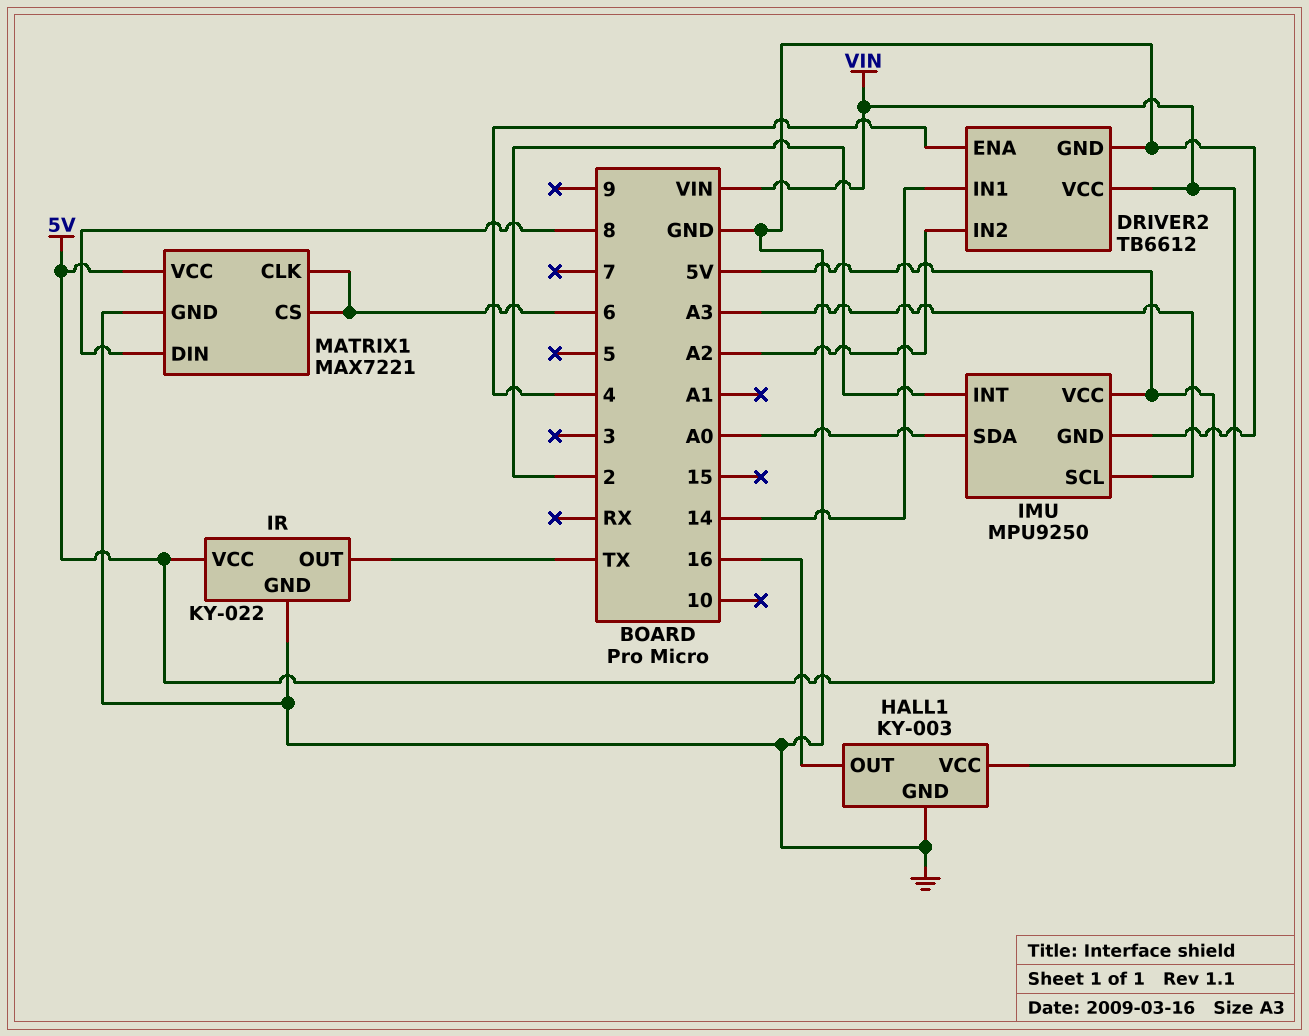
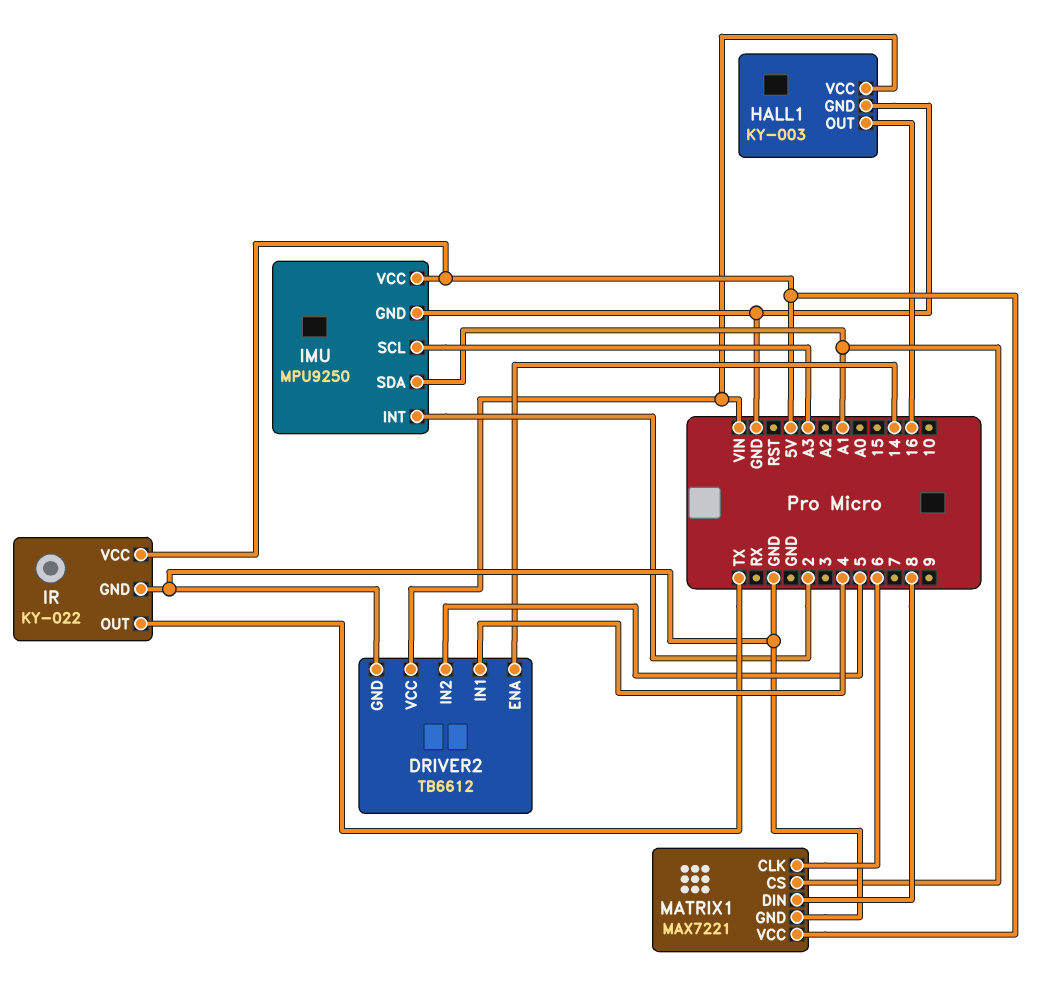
DRIVER2 pin ENA: 4 -> 14
DRIVER2 pin IN1: 14 -> 4
DRIVER2 pin IN2: A2 -> 5
IMU pin SDA: A0 -> A1
MATRIX1 pin CS: 6 -> A1

